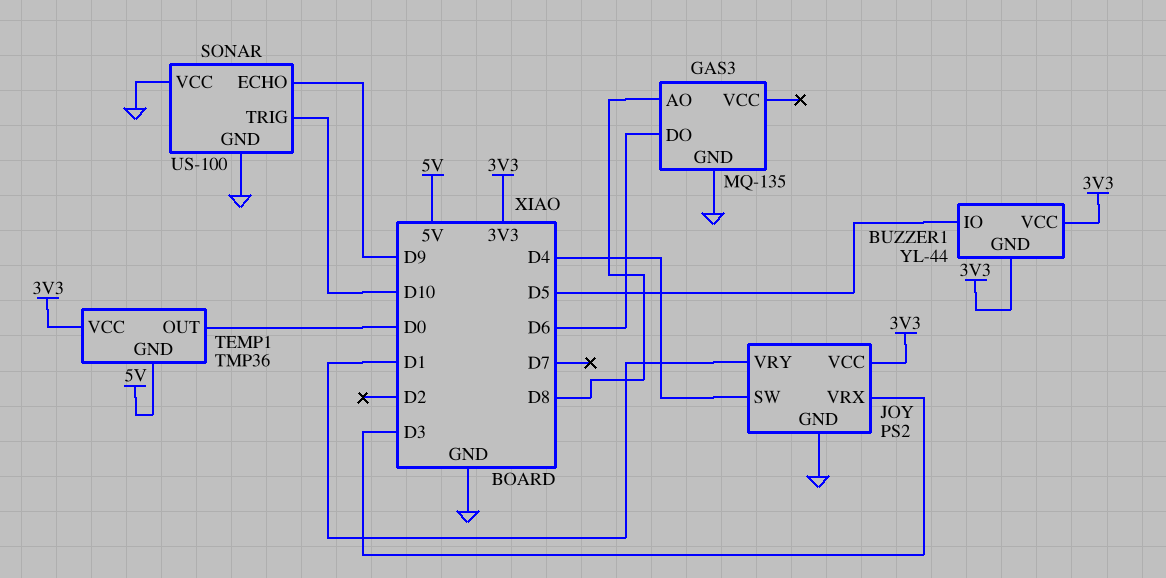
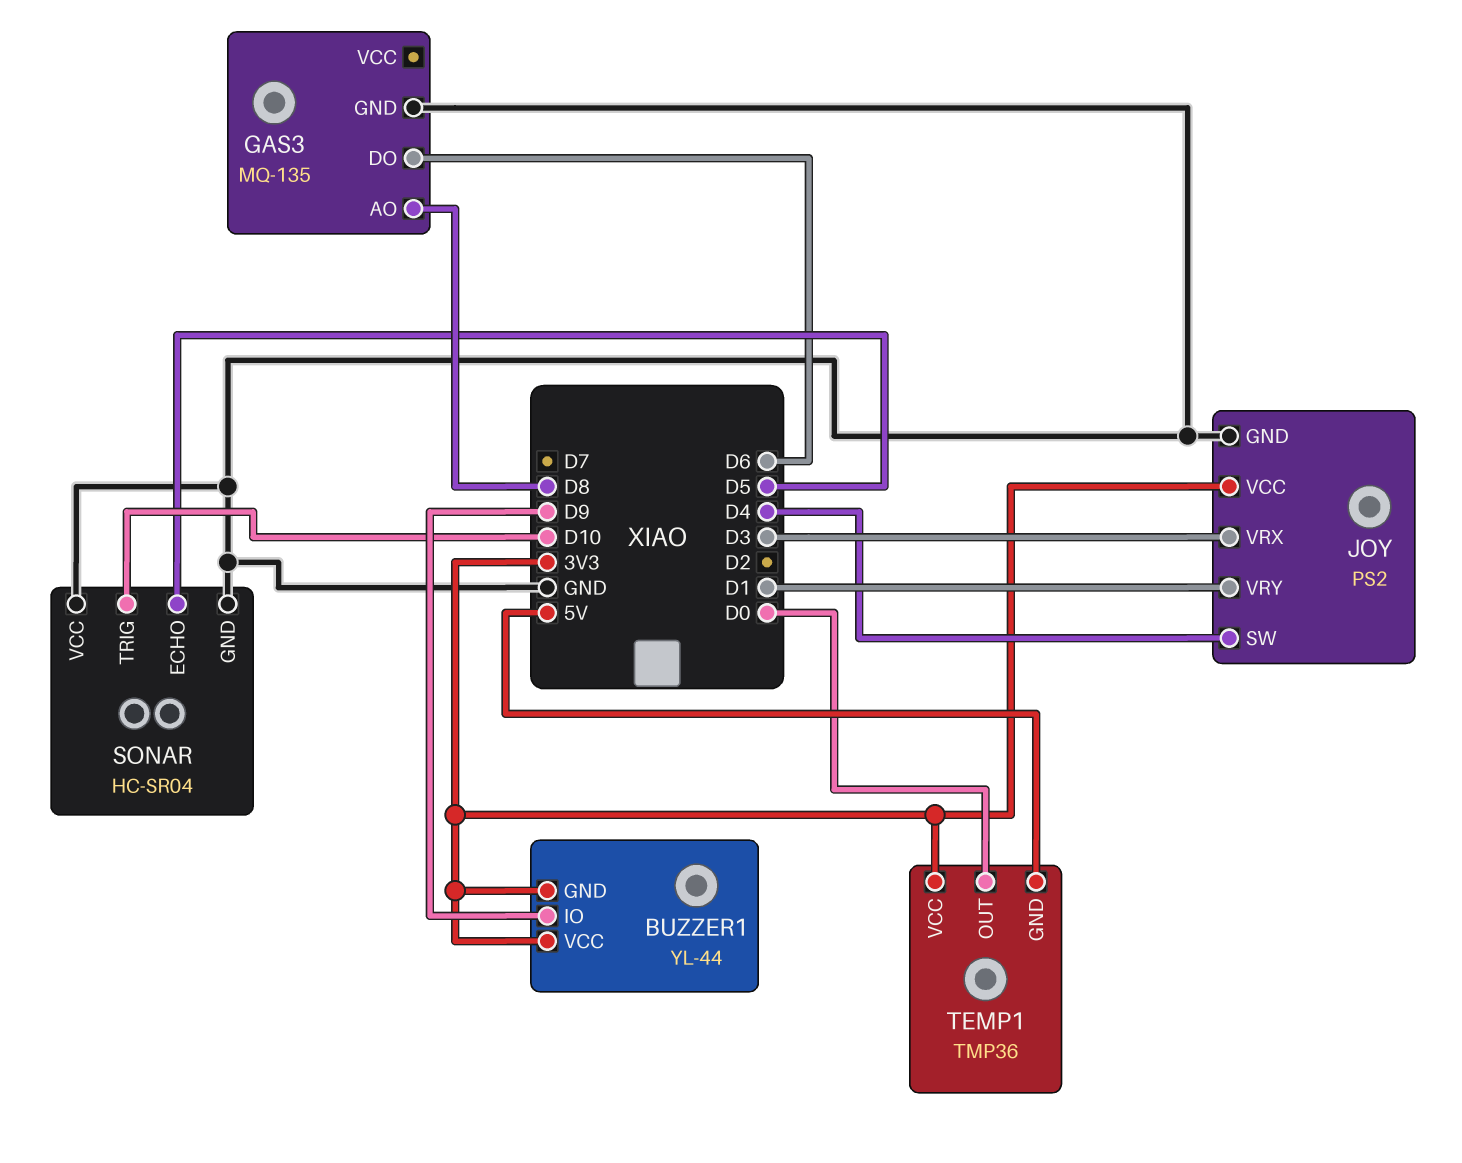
BUZZER1 pin IO: D5 -> D9
SONAR: US-100 -> HC-SR04
SONAR pin ECHO: D9 -> D5

